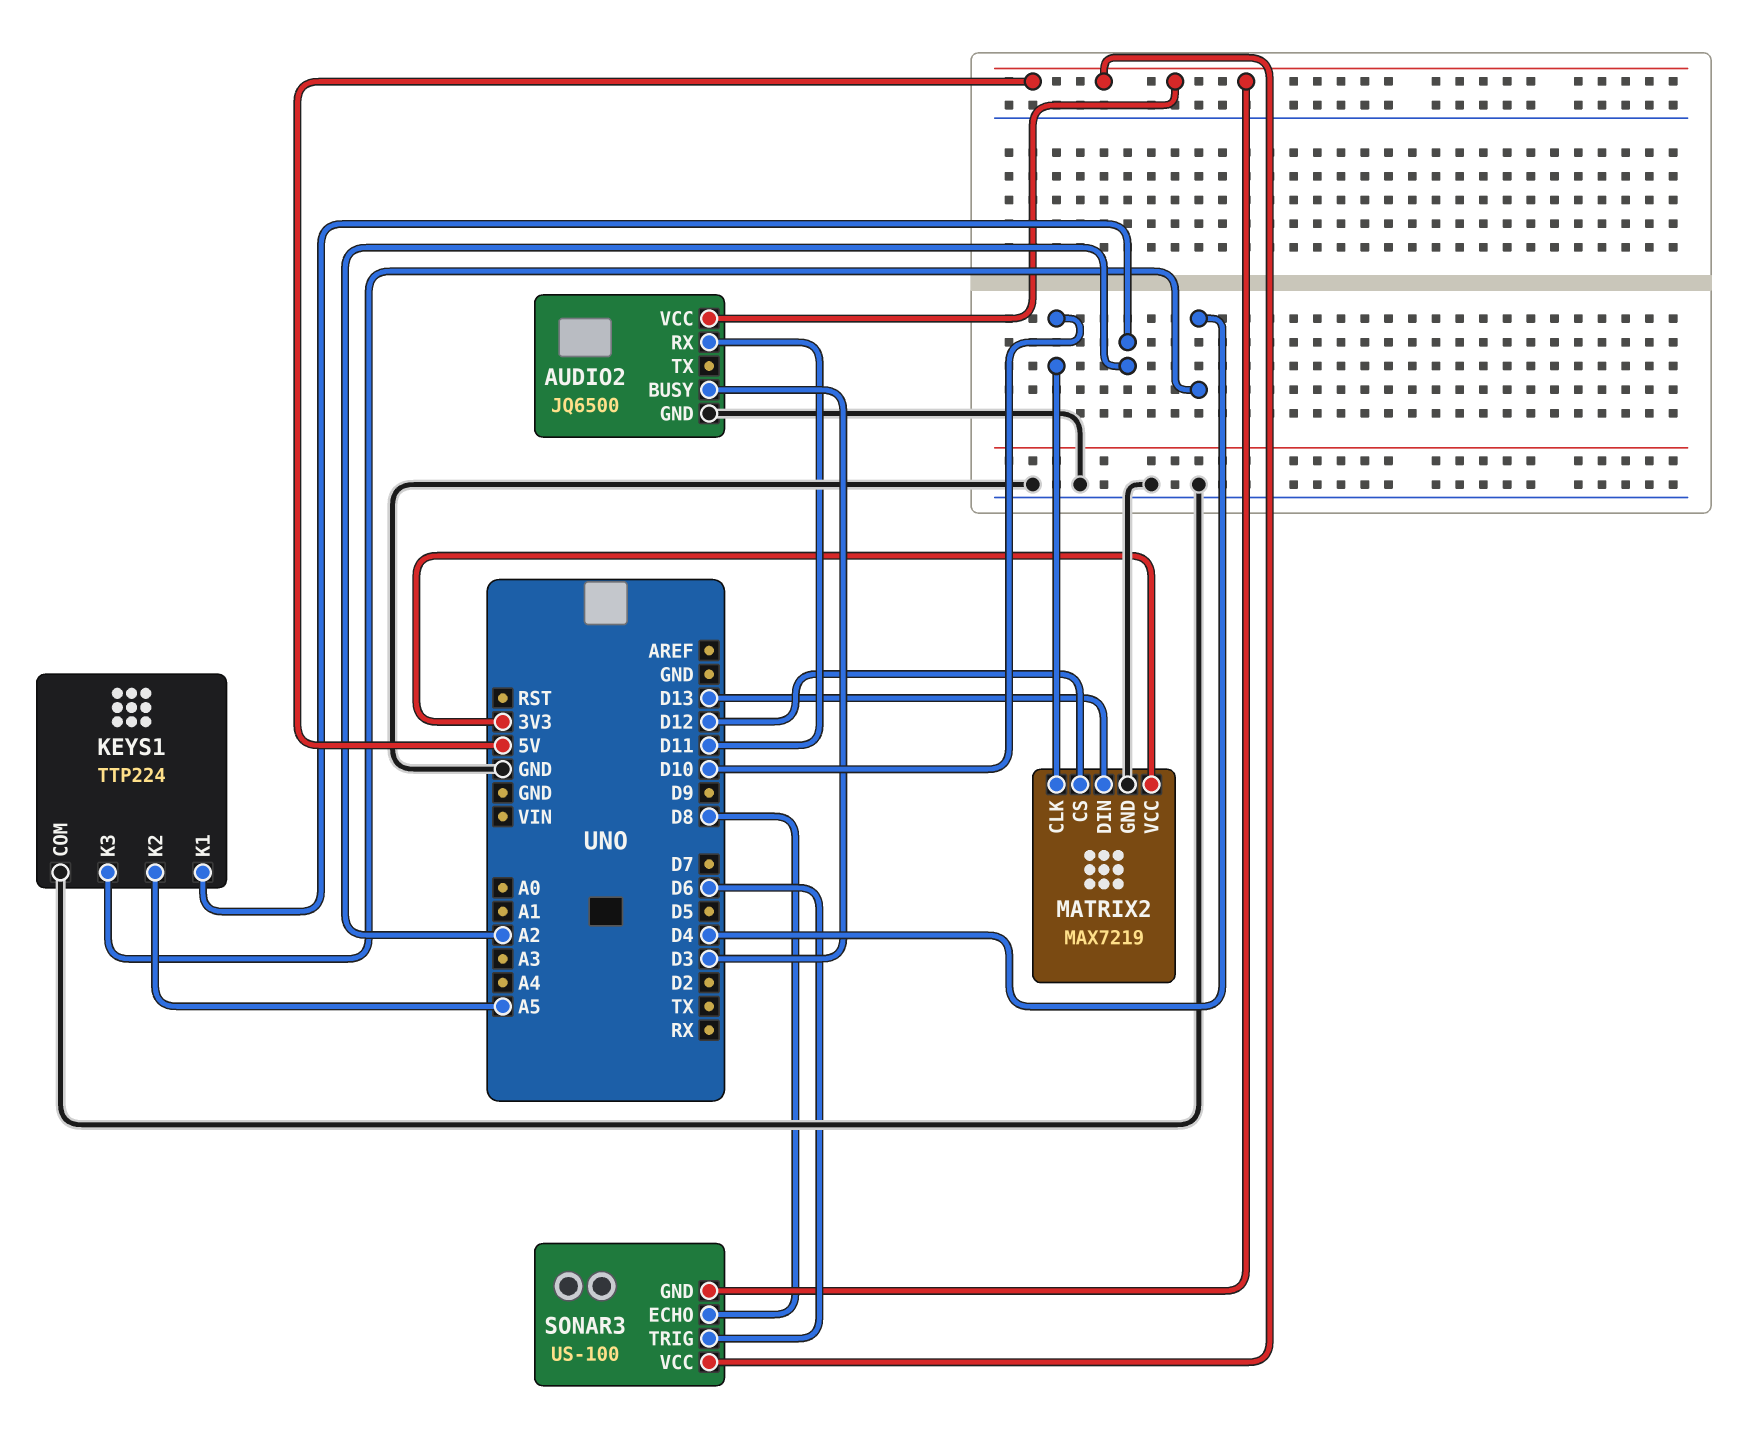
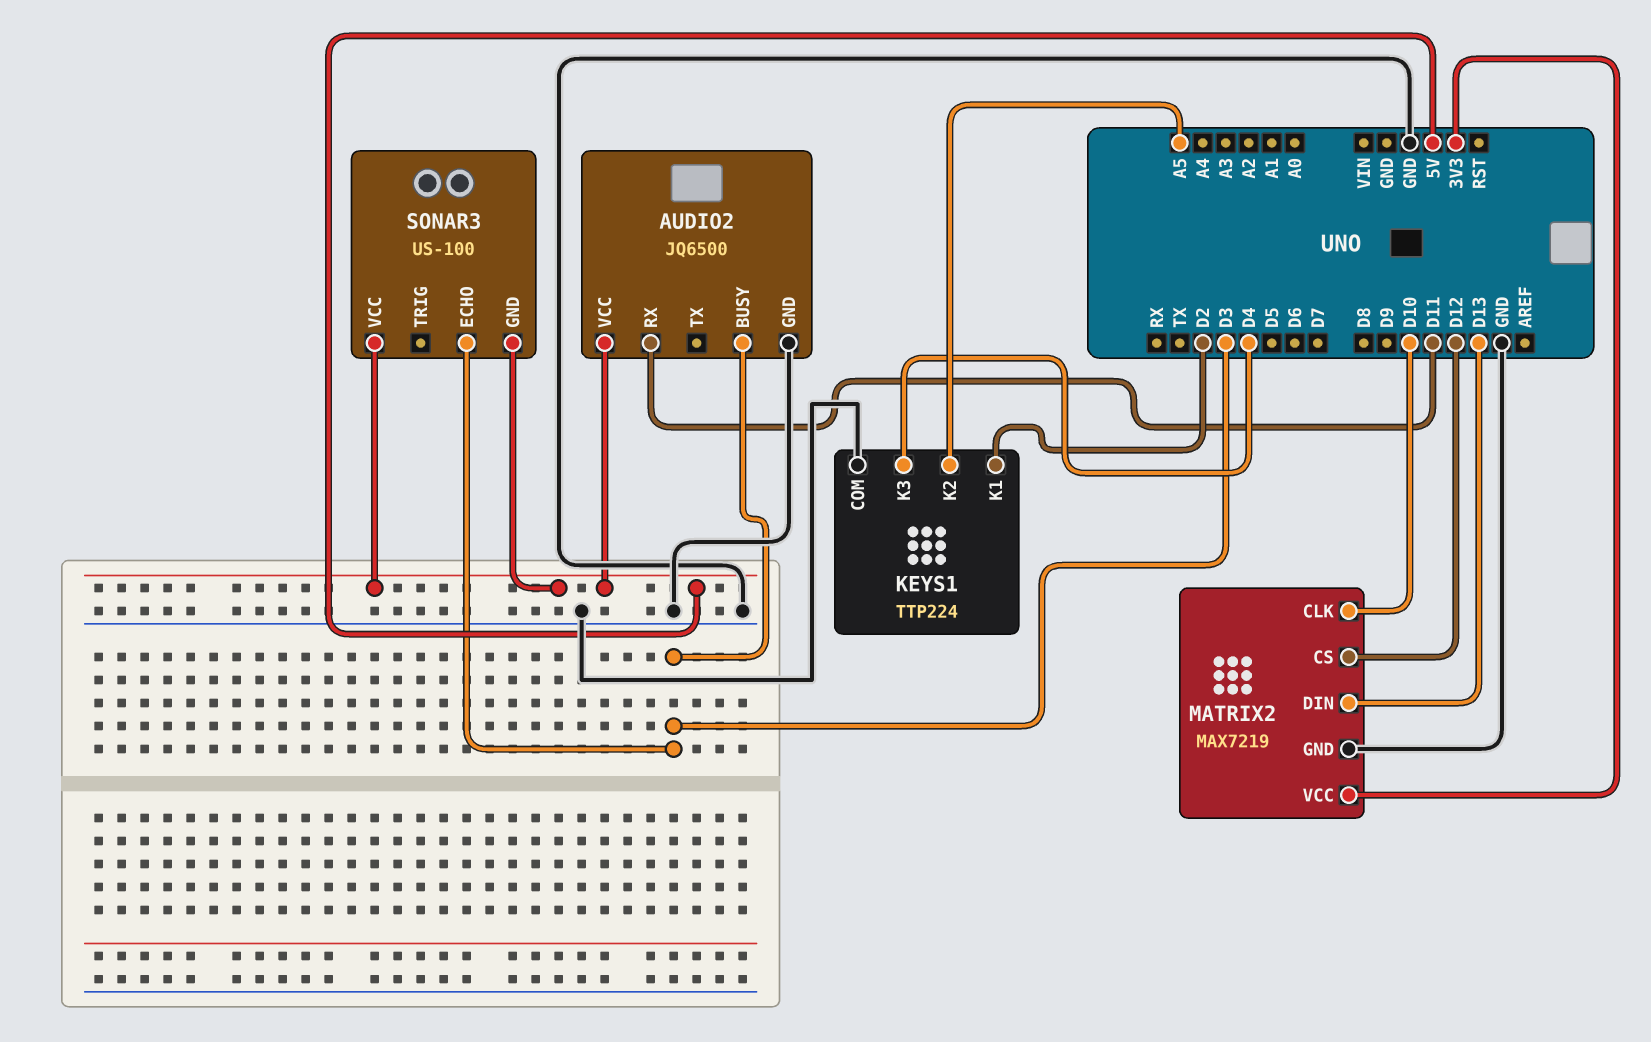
KEYS1 pin K1: A2 -> D2
SONAR3 pin ECHO: D8 -> D3
SONAR3 pin TRIG: D6 -> none

